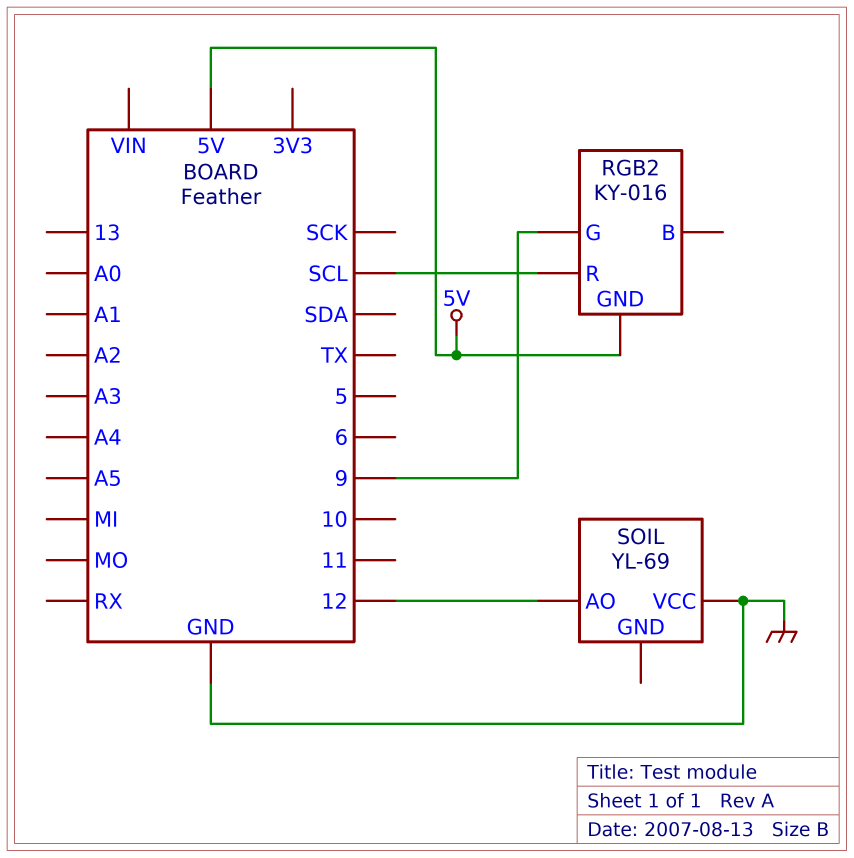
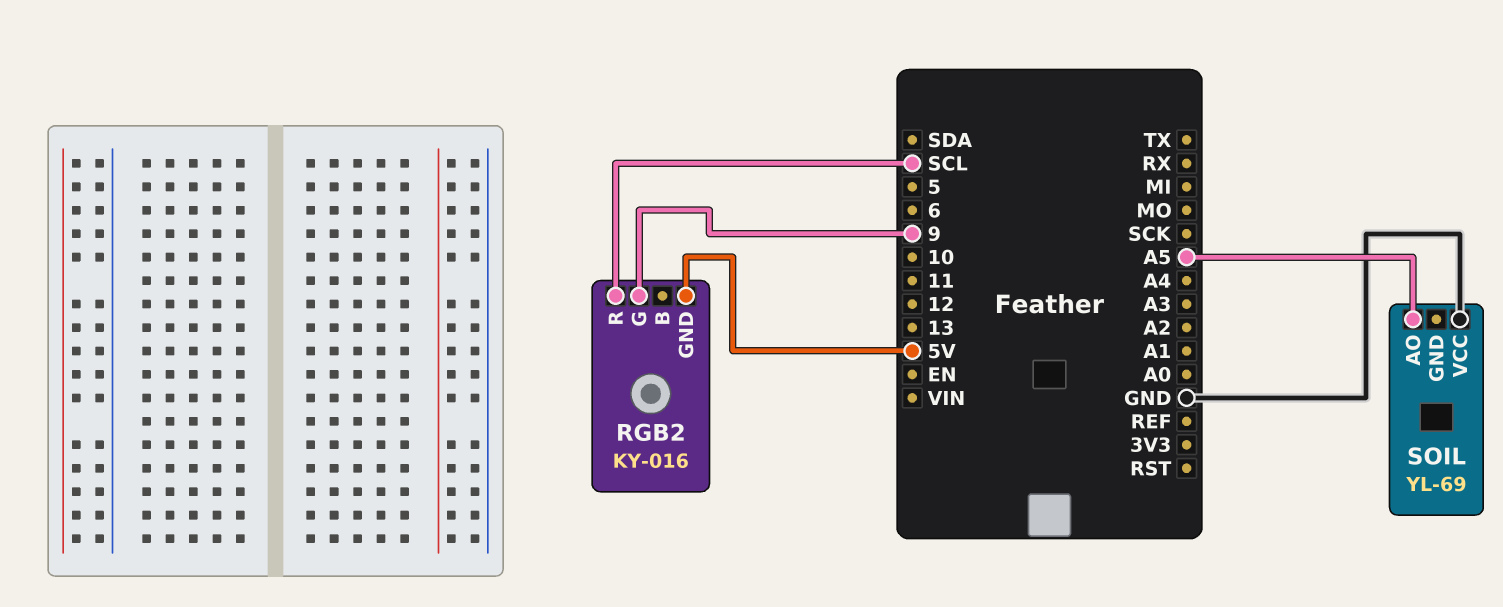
SOIL pin AO: 12 -> A5

